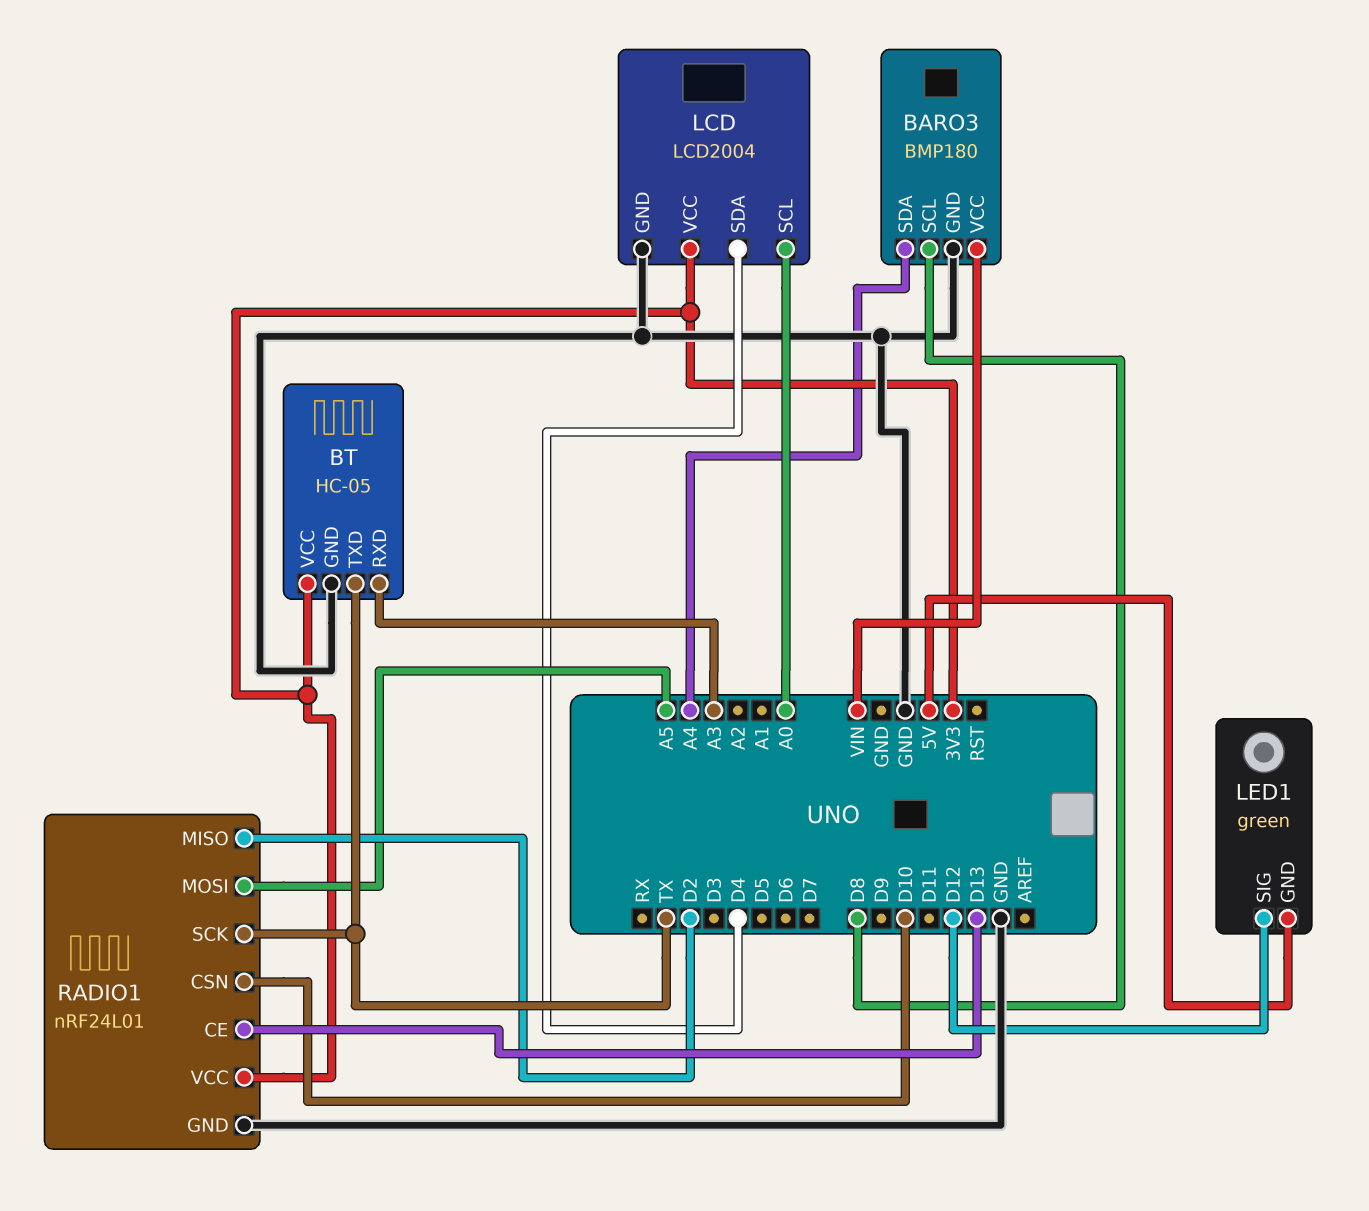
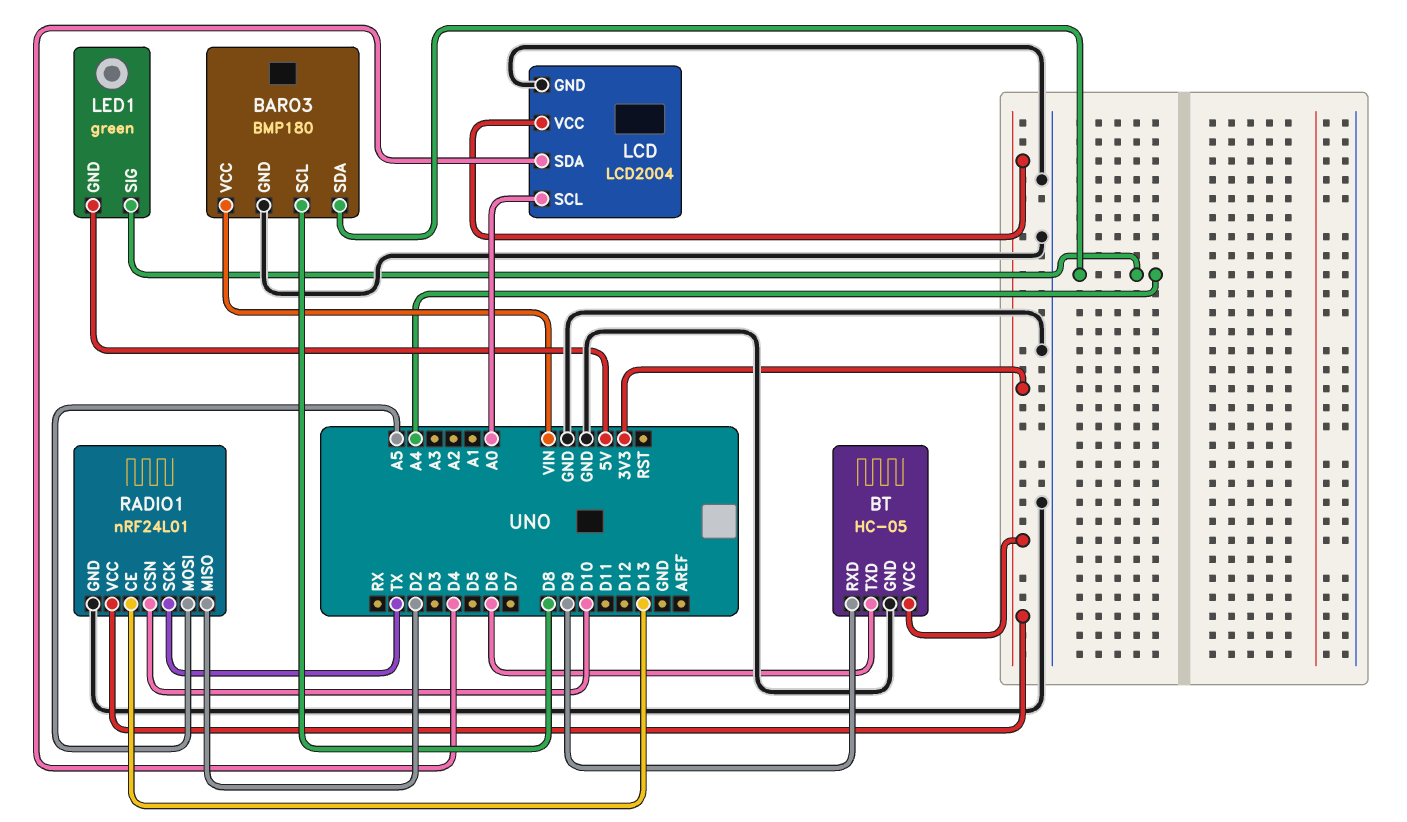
BT pin RXD: A3 -> D9
BT pin TXD: TX -> D6
LED1 pin SIG: D12 -> A4

